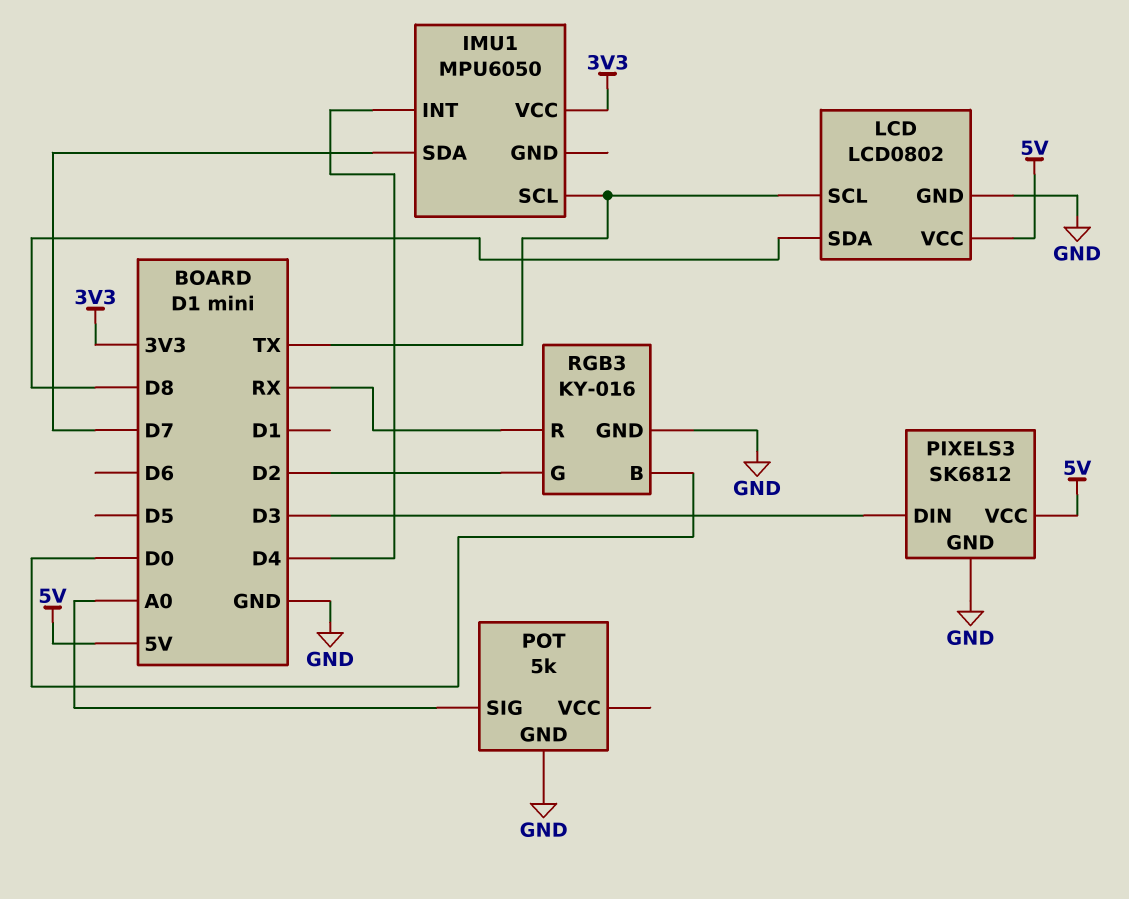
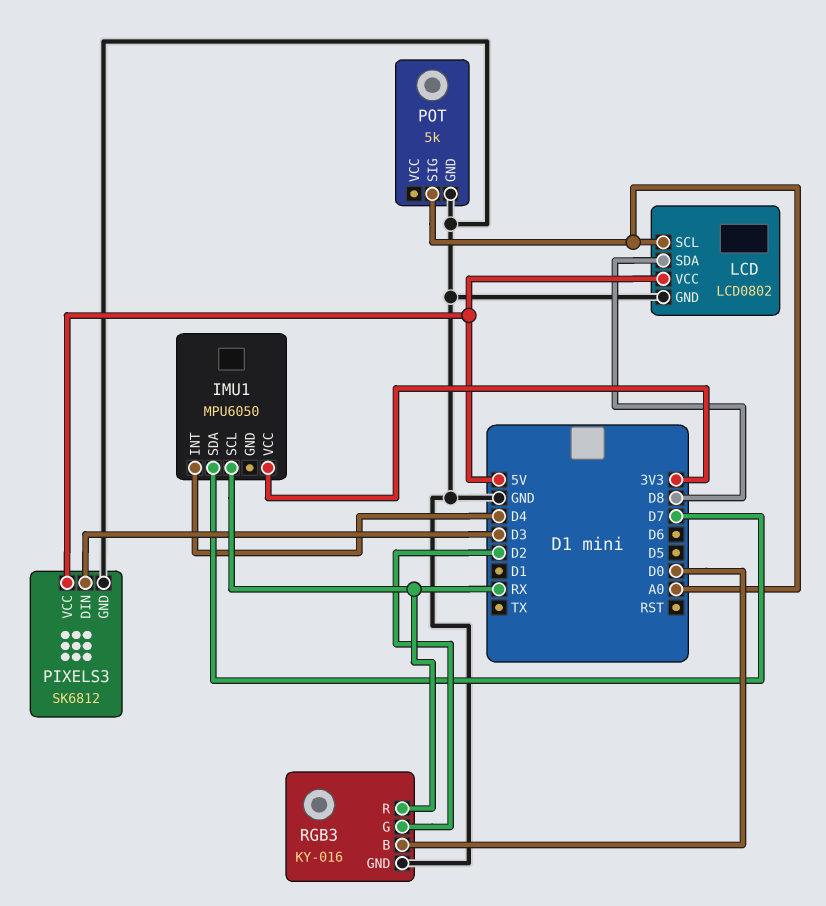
IMU1 pin SCL: TX -> RX
LCD pin SCL: TX -> A0

